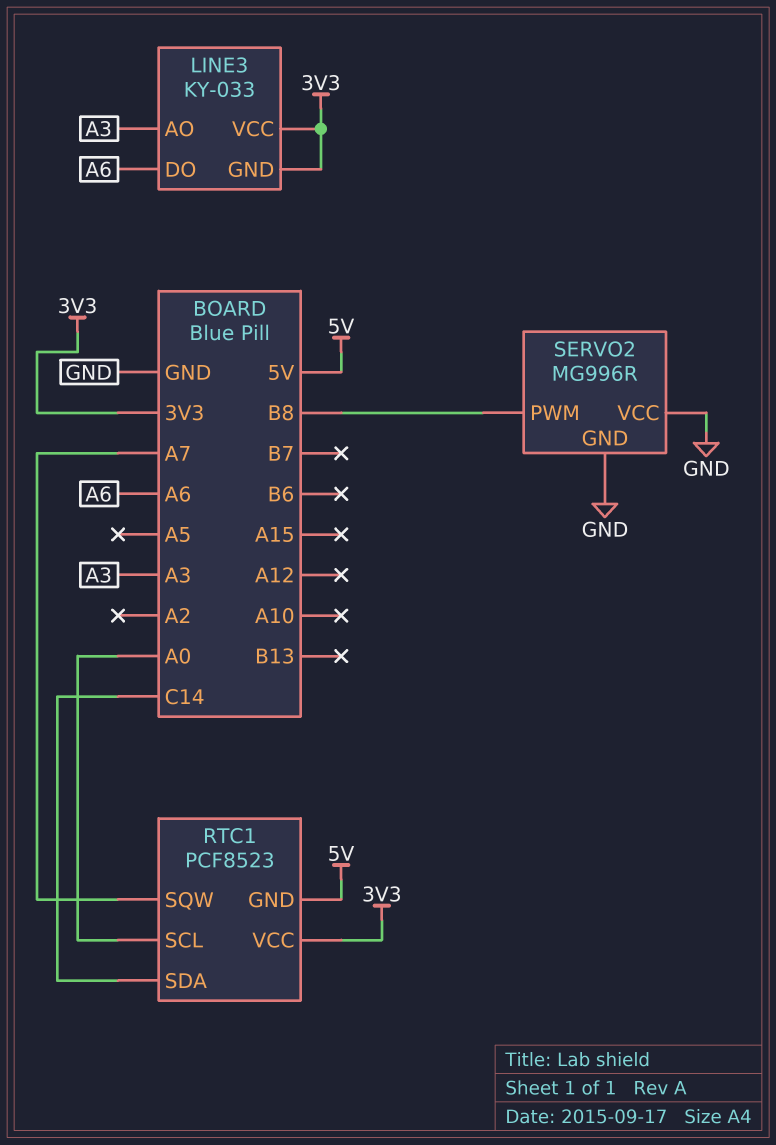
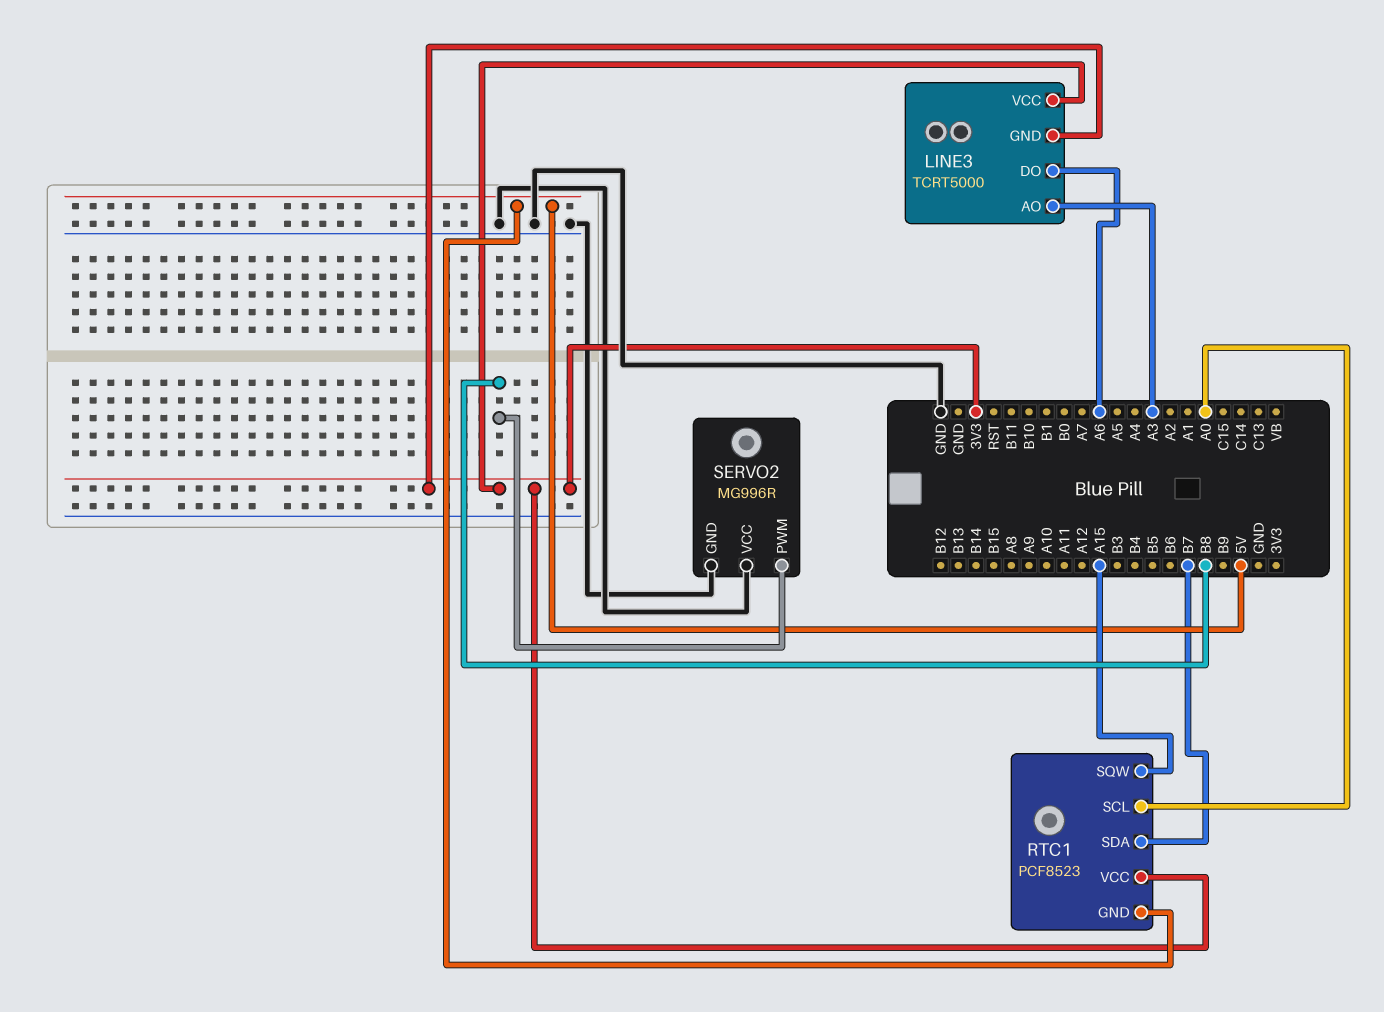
LINE3: KY-033 -> TCRT5000
RTC1 pin SDA: C14 -> B7
RTC1 pin SQW: A7 -> A15

